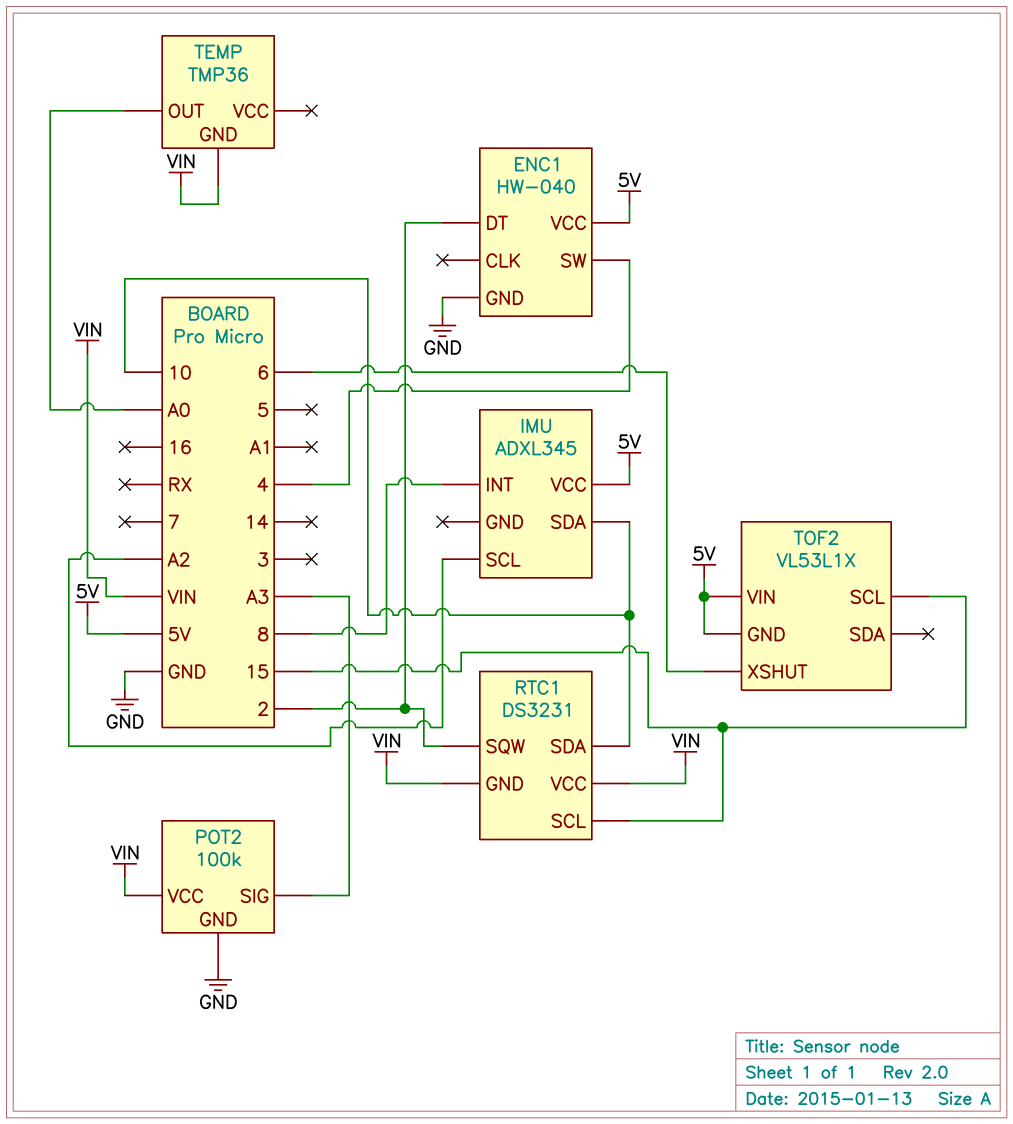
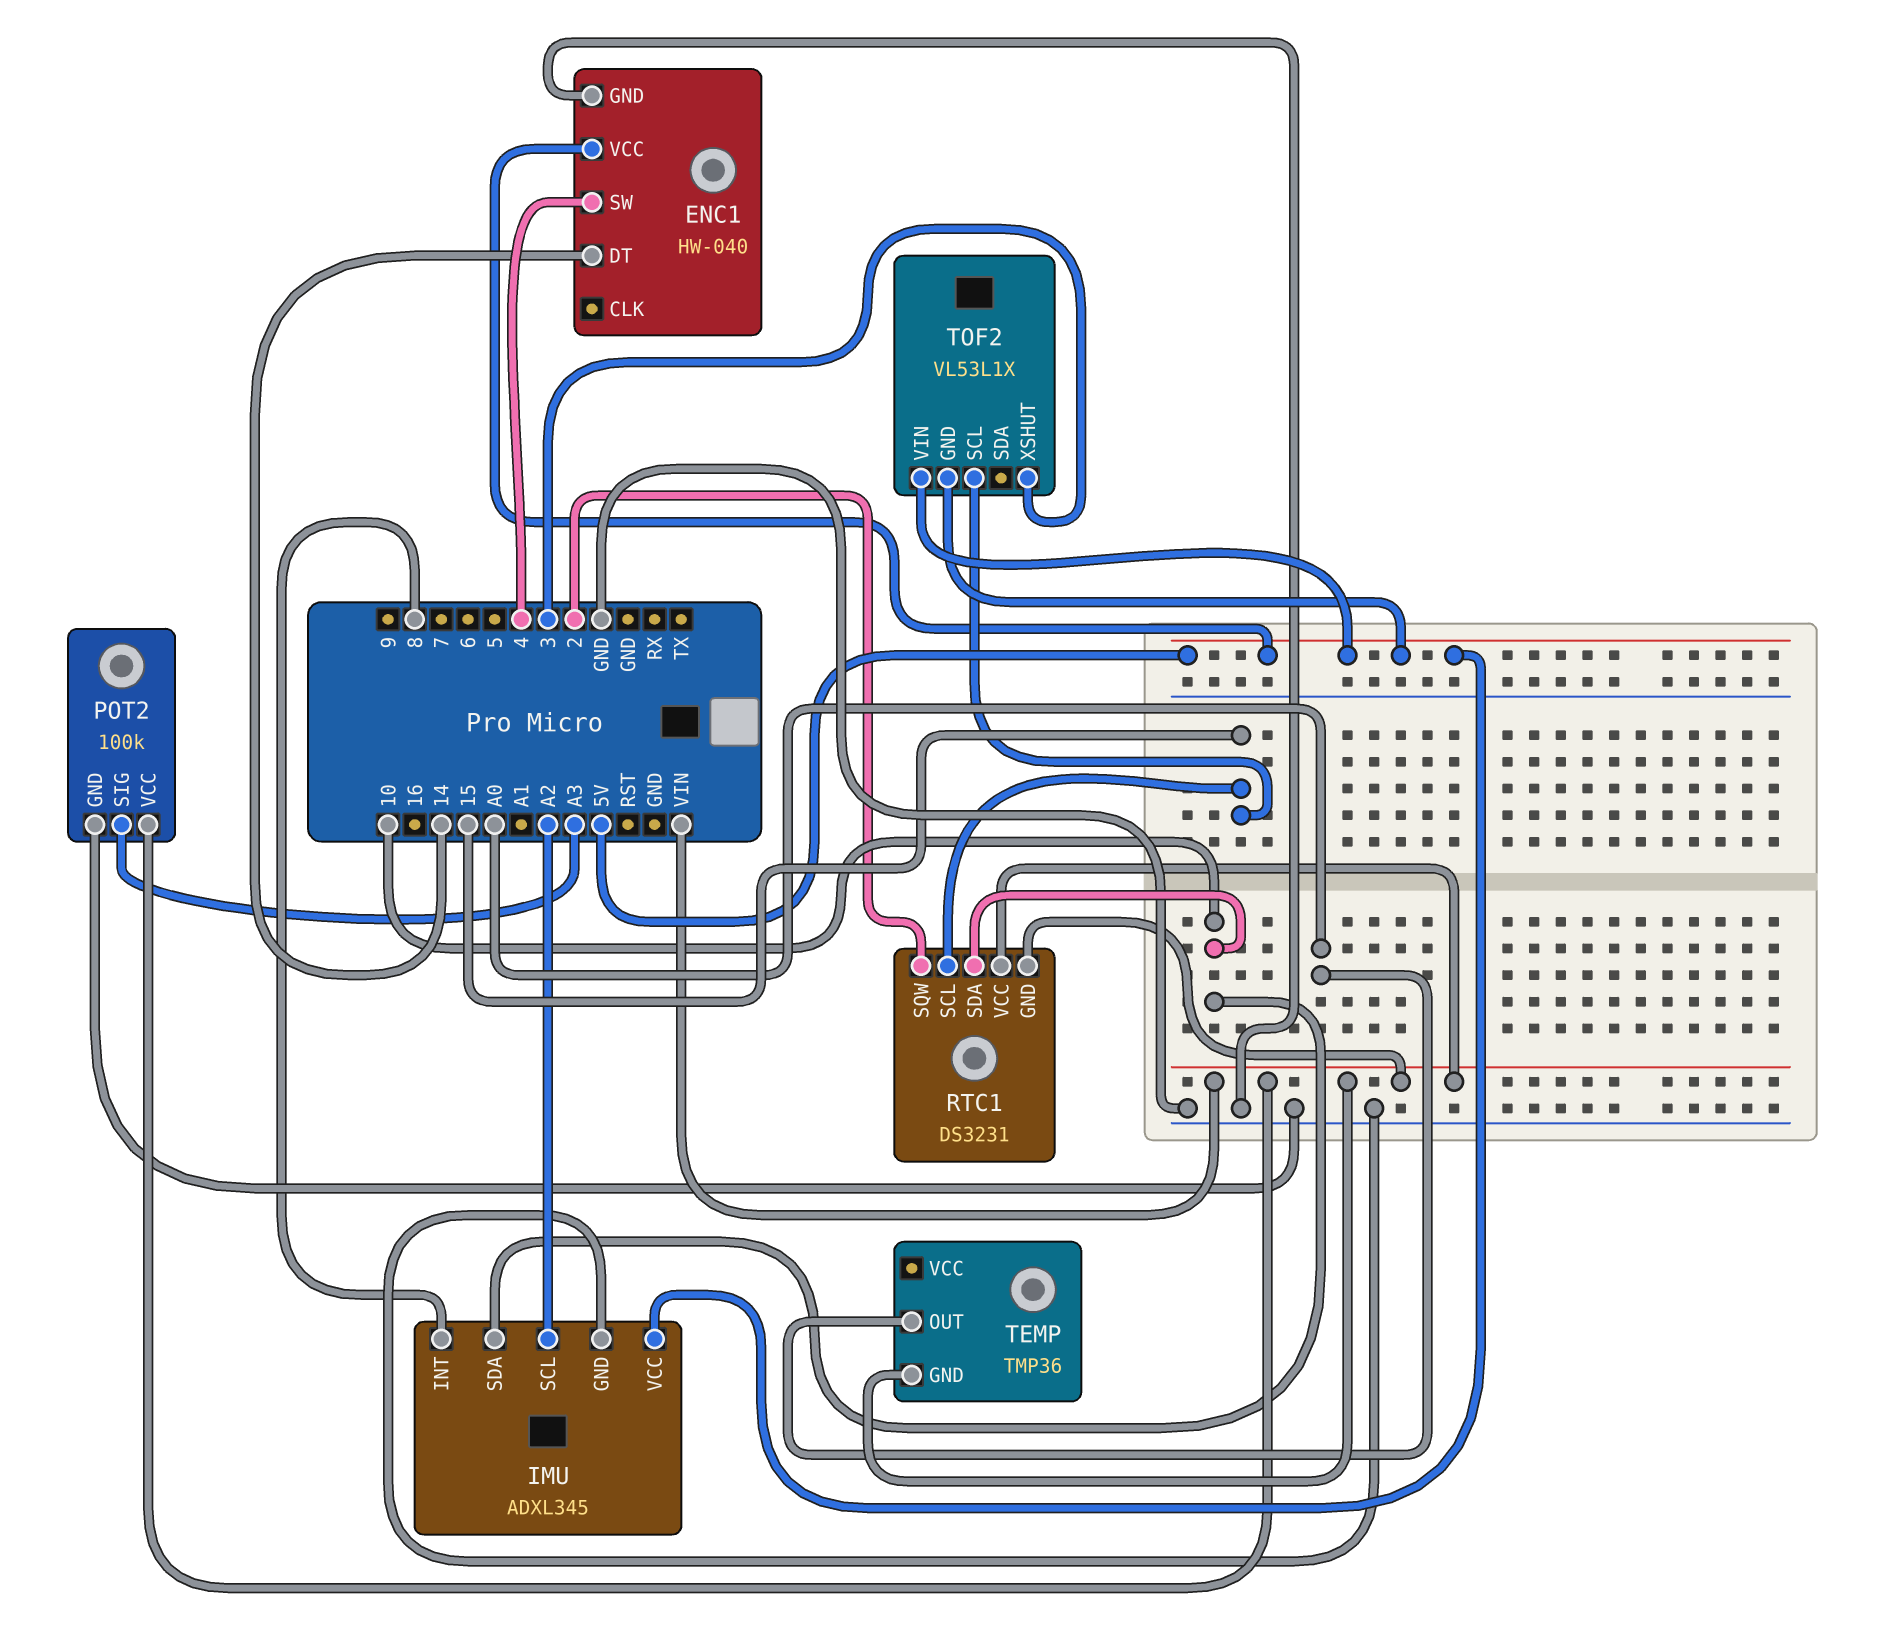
ENC1 pin DT: 2 -> 14
IMU pin GND: none -> GND
TOF2 pin XSHUT: 6 -> 3

